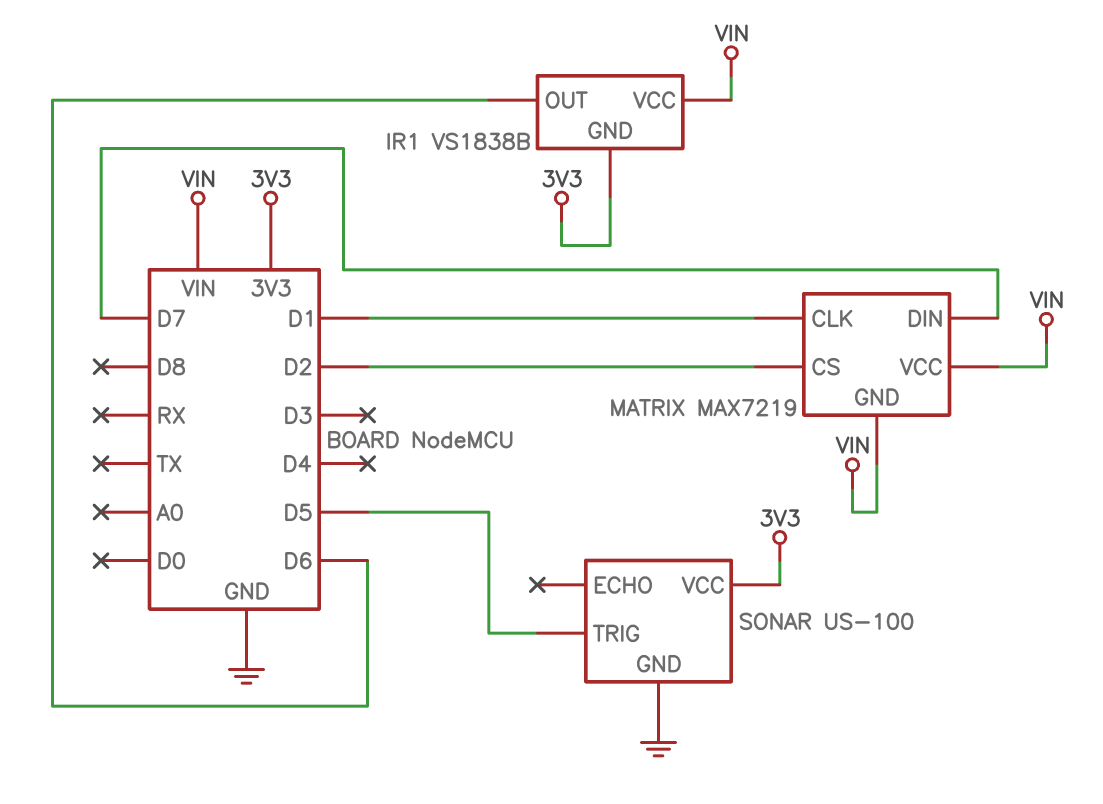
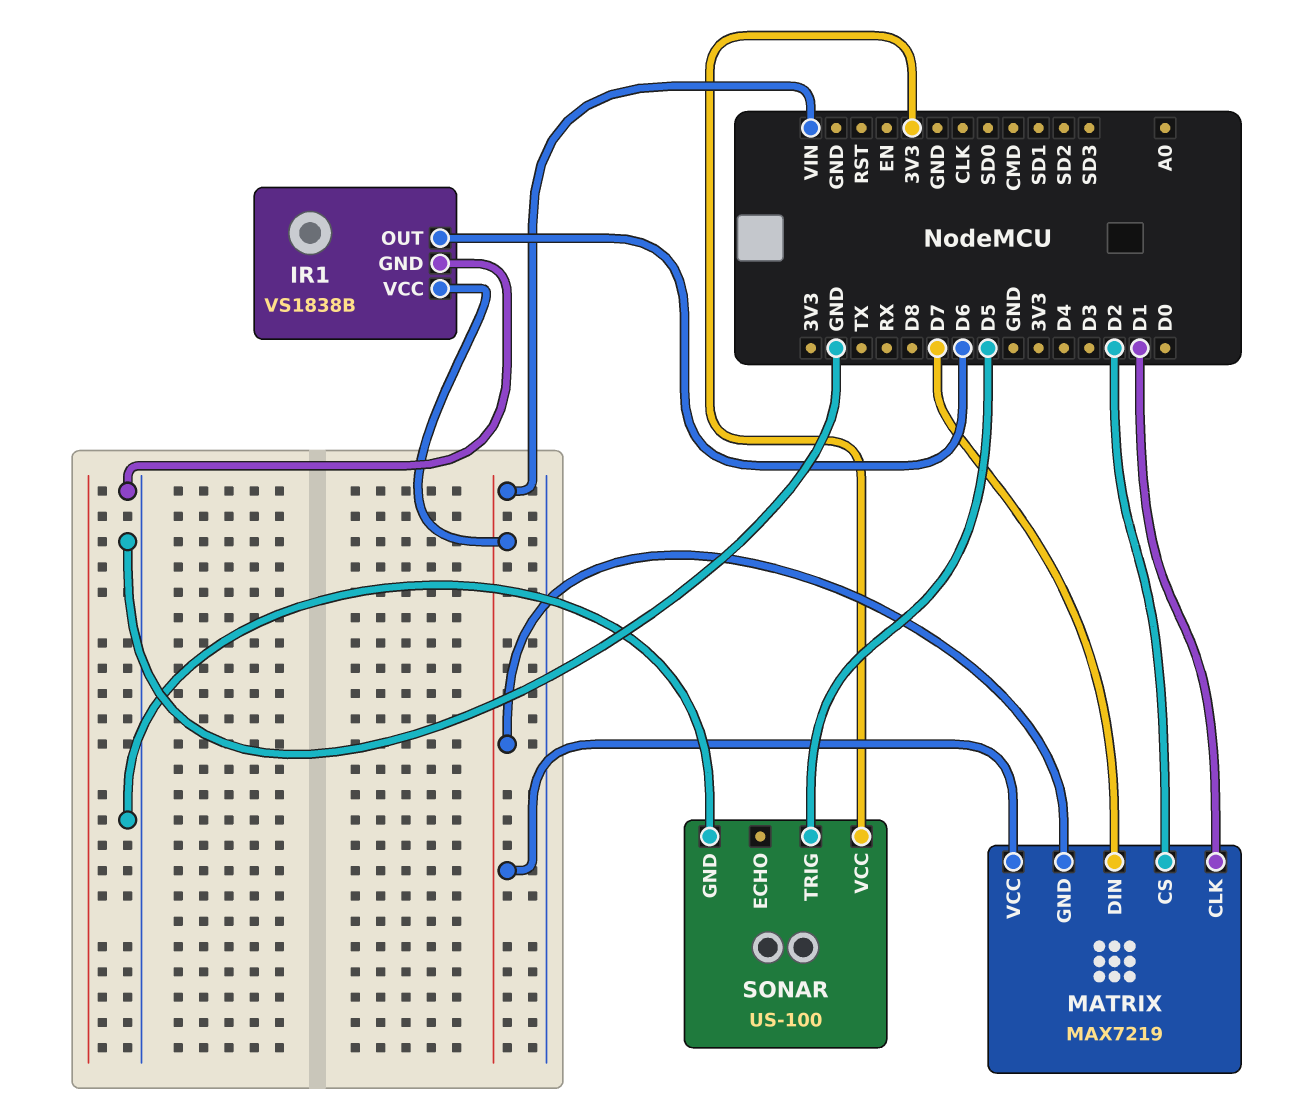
IR1 pin GND: 3V3 -> GND

